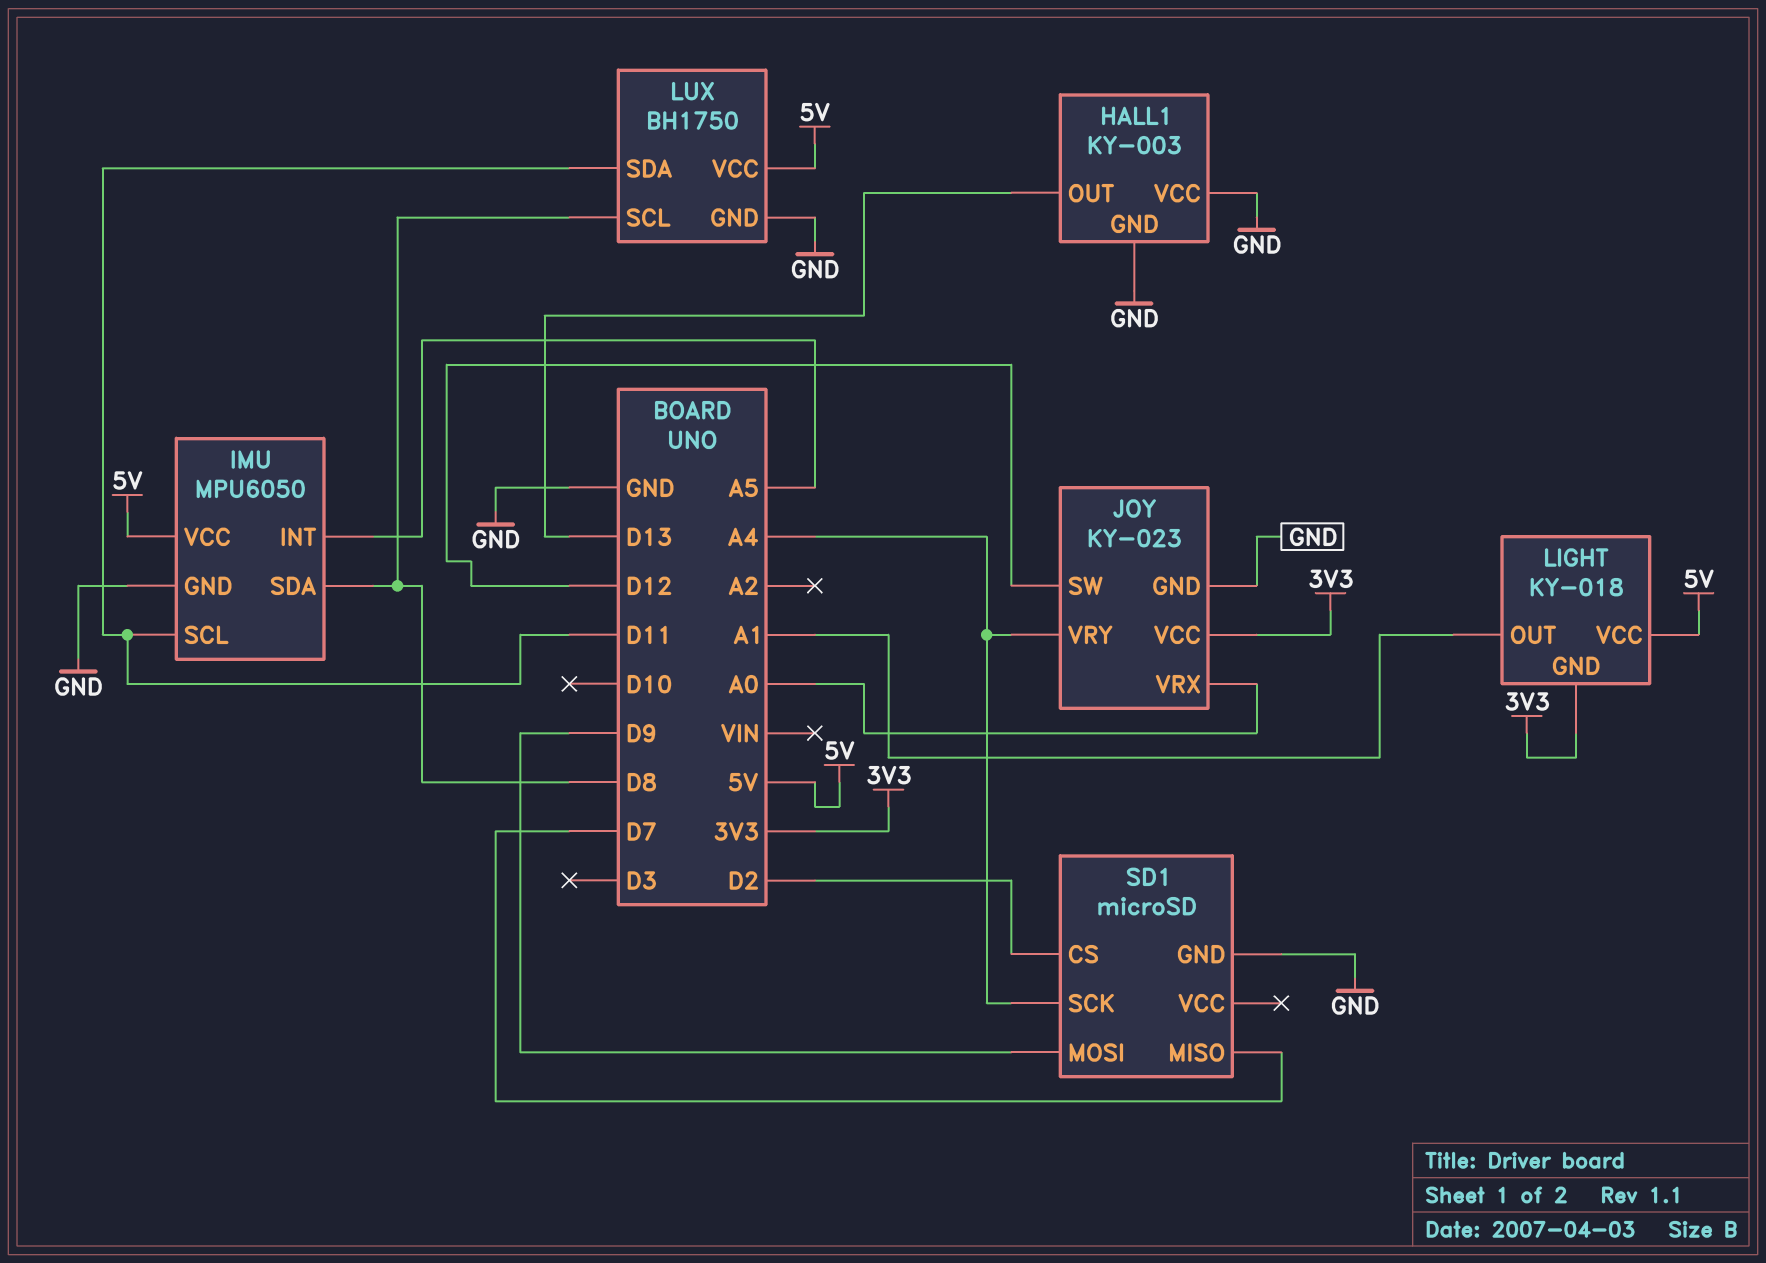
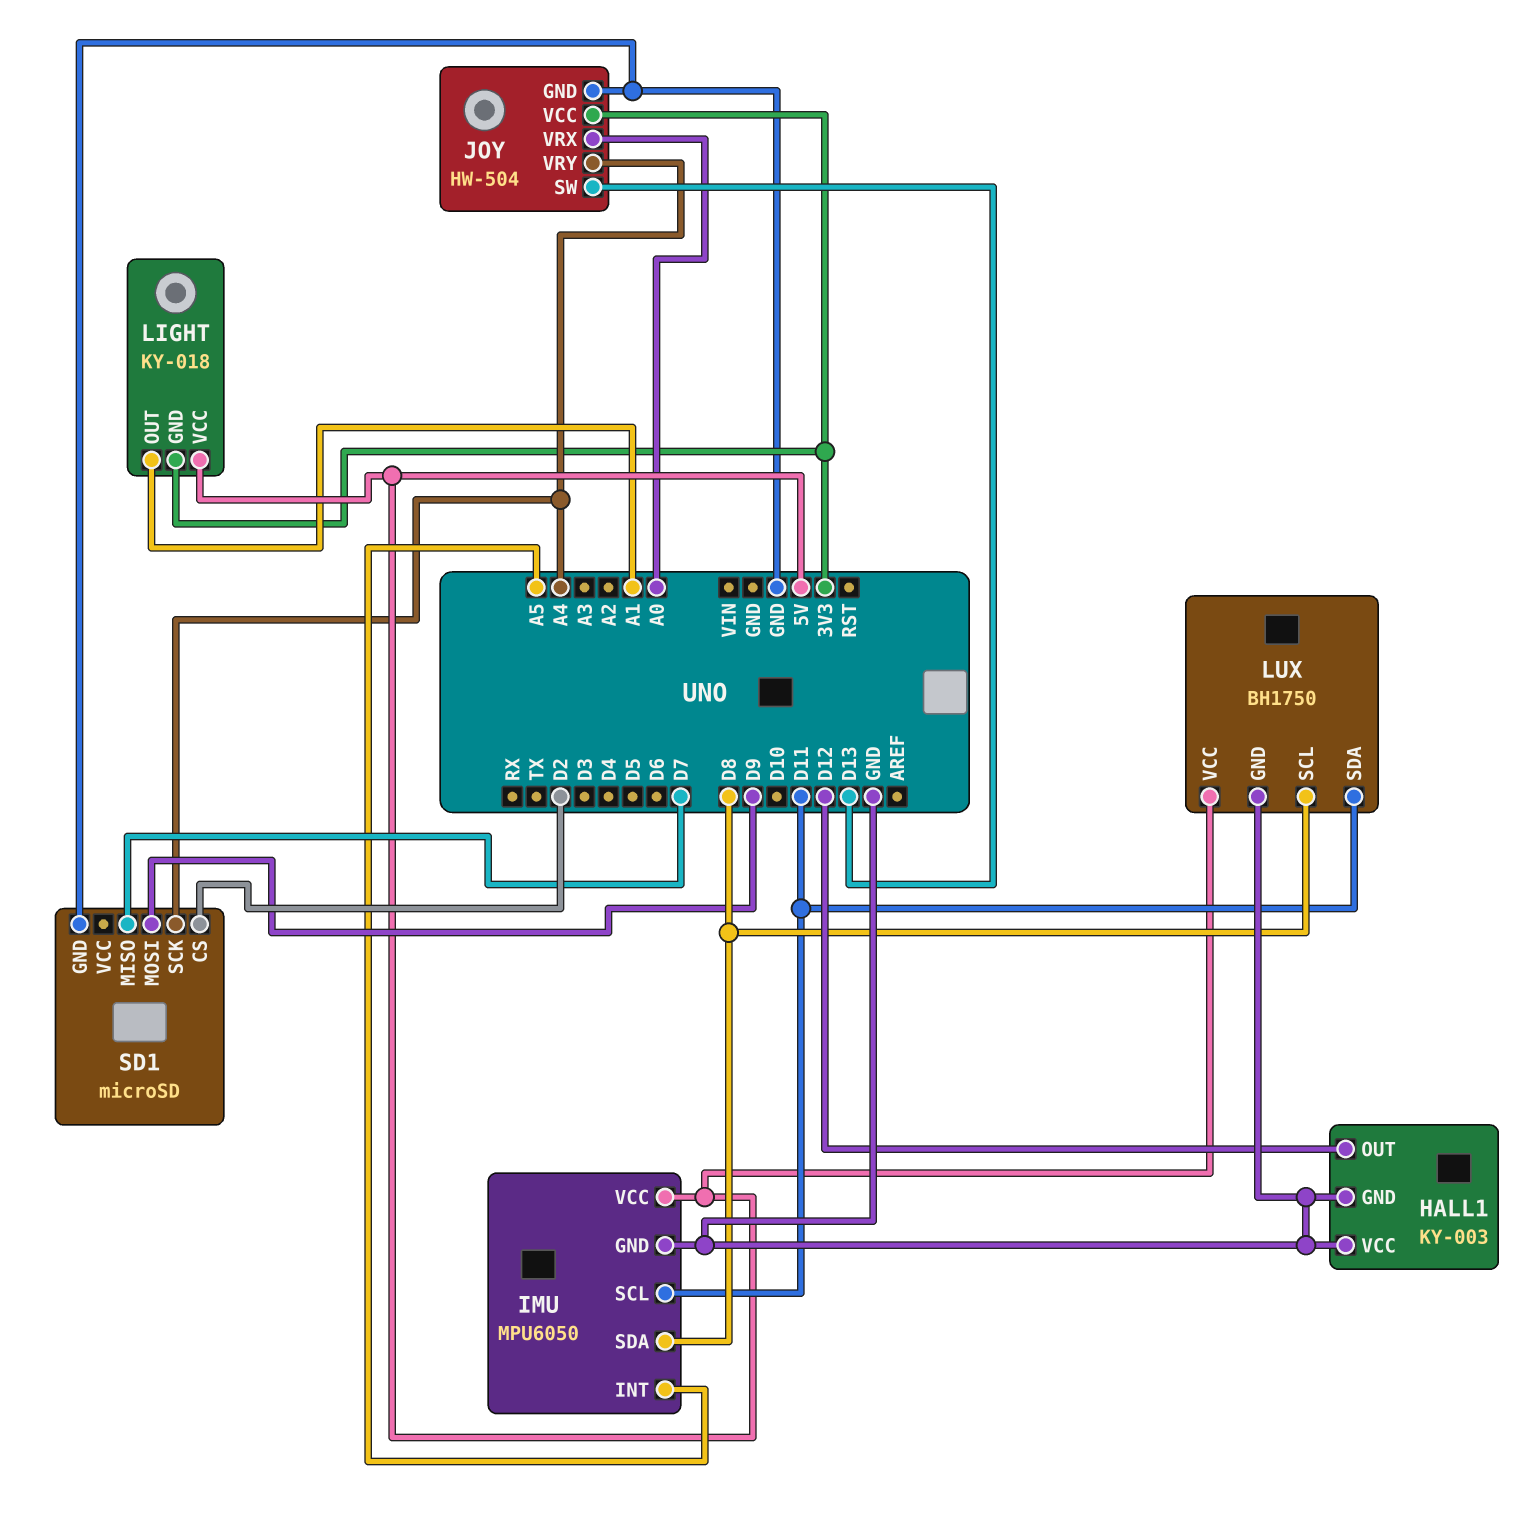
HALL1 pin OUT: D13 -> D12
JOY: KY-023 -> HW-504
JOY pin SW: D12 -> D13

